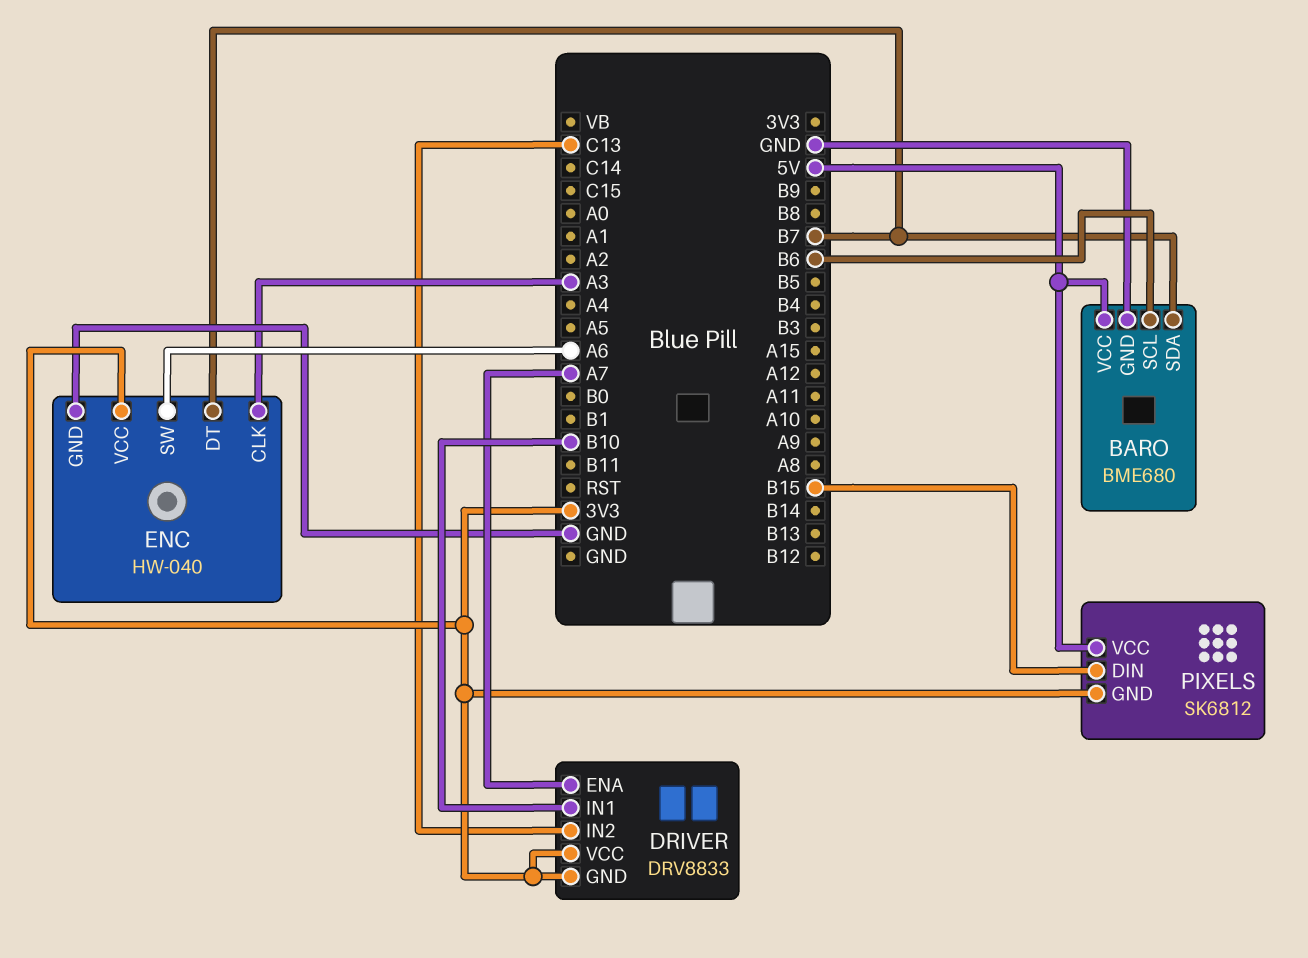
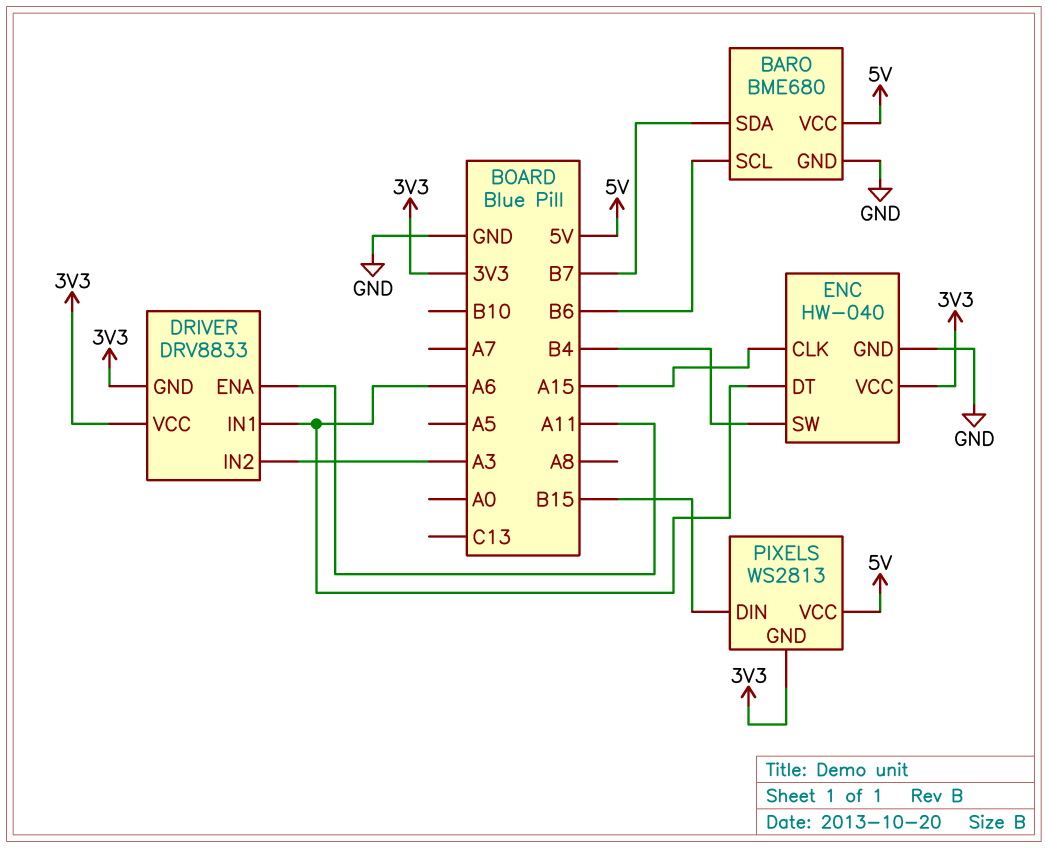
DRIVER pin ENA: A7 -> A11
DRIVER pin IN1: B10 -> A6
DRIVER pin IN2: C13 -> A3
ENC pin CLK: A3 -> A15
ENC pin DT: B7 -> A6
ENC pin SW: A6 -> B4
PIXELS: SK6812 -> WS2813

